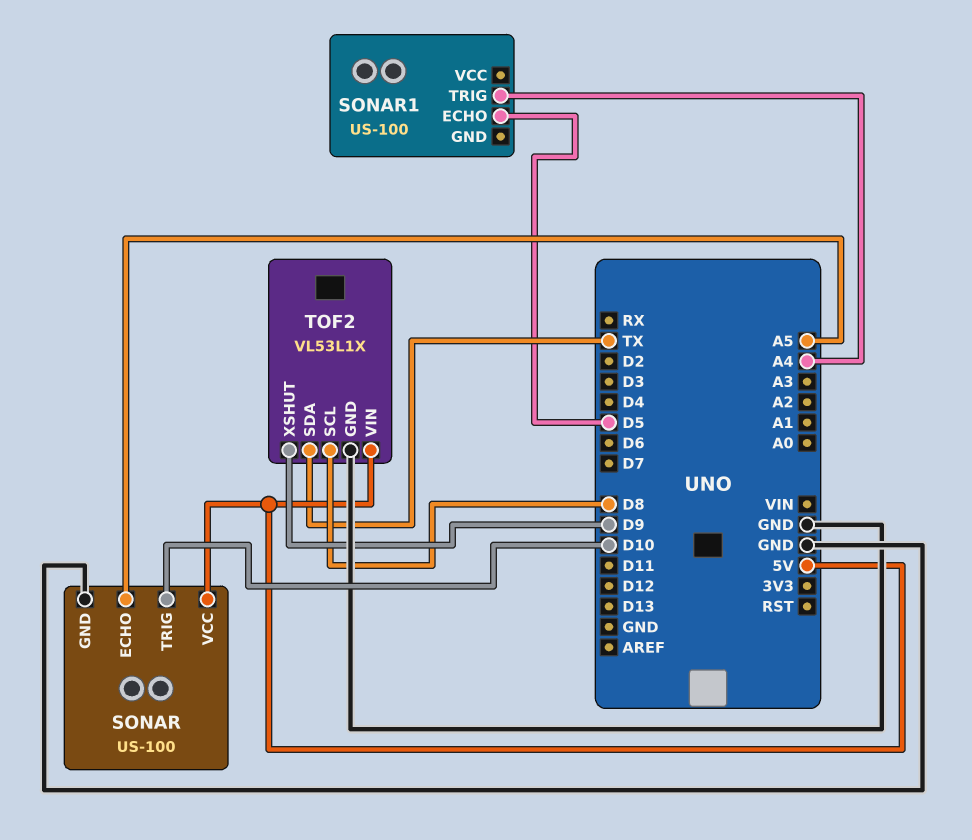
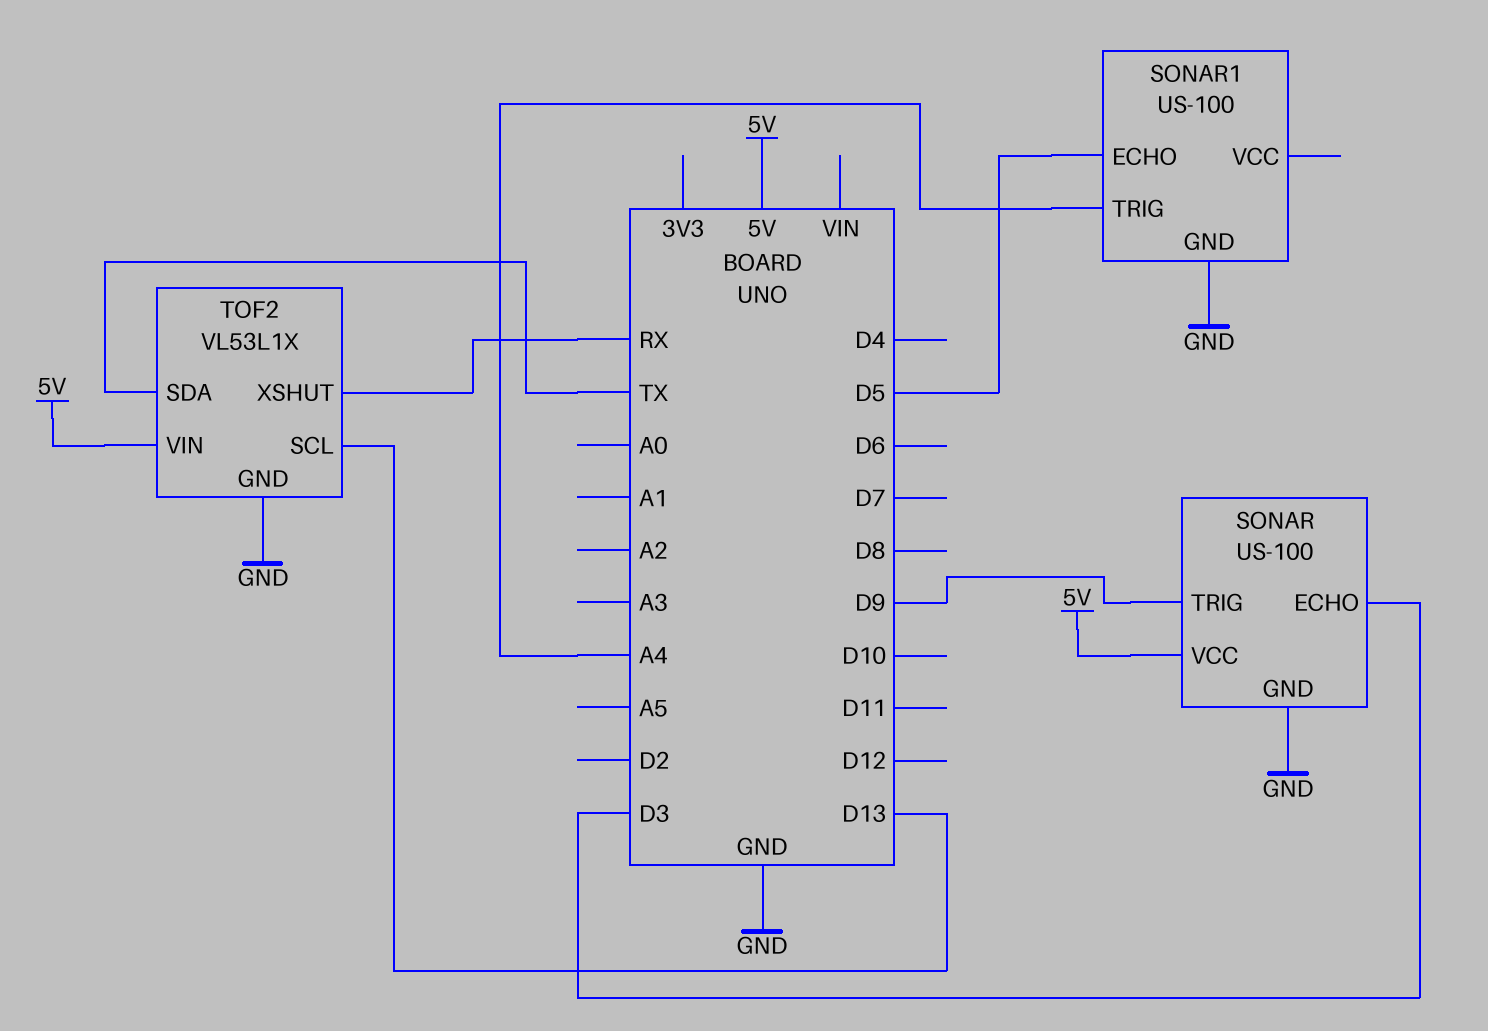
SONAR pin ECHO: A5 -> D3
SONAR pin TRIG: D10 -> D9
SONAR1 pin GND: none -> GND
TOF2 pin SCL: D8 -> D13
TOF2 pin XSHUT: D9 -> RX

